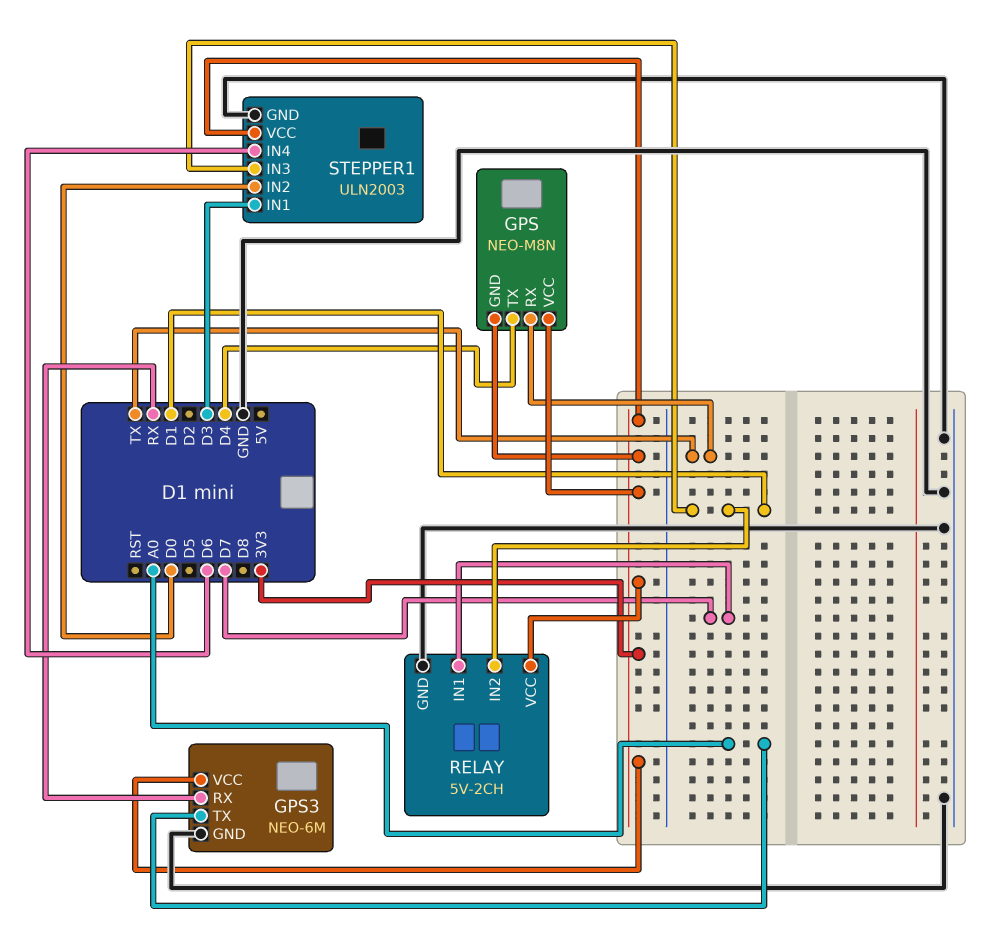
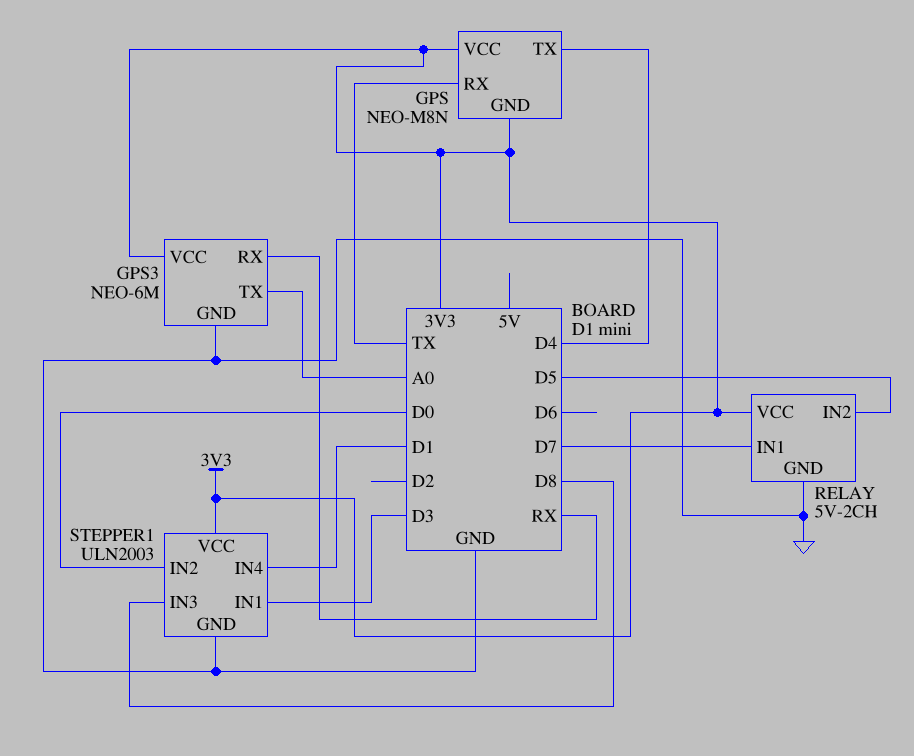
RELAY pin IN2: D1 -> D5
STEPPER1 pin IN3: D1 -> D8
STEPPER1 pin IN4: D6 -> D1

